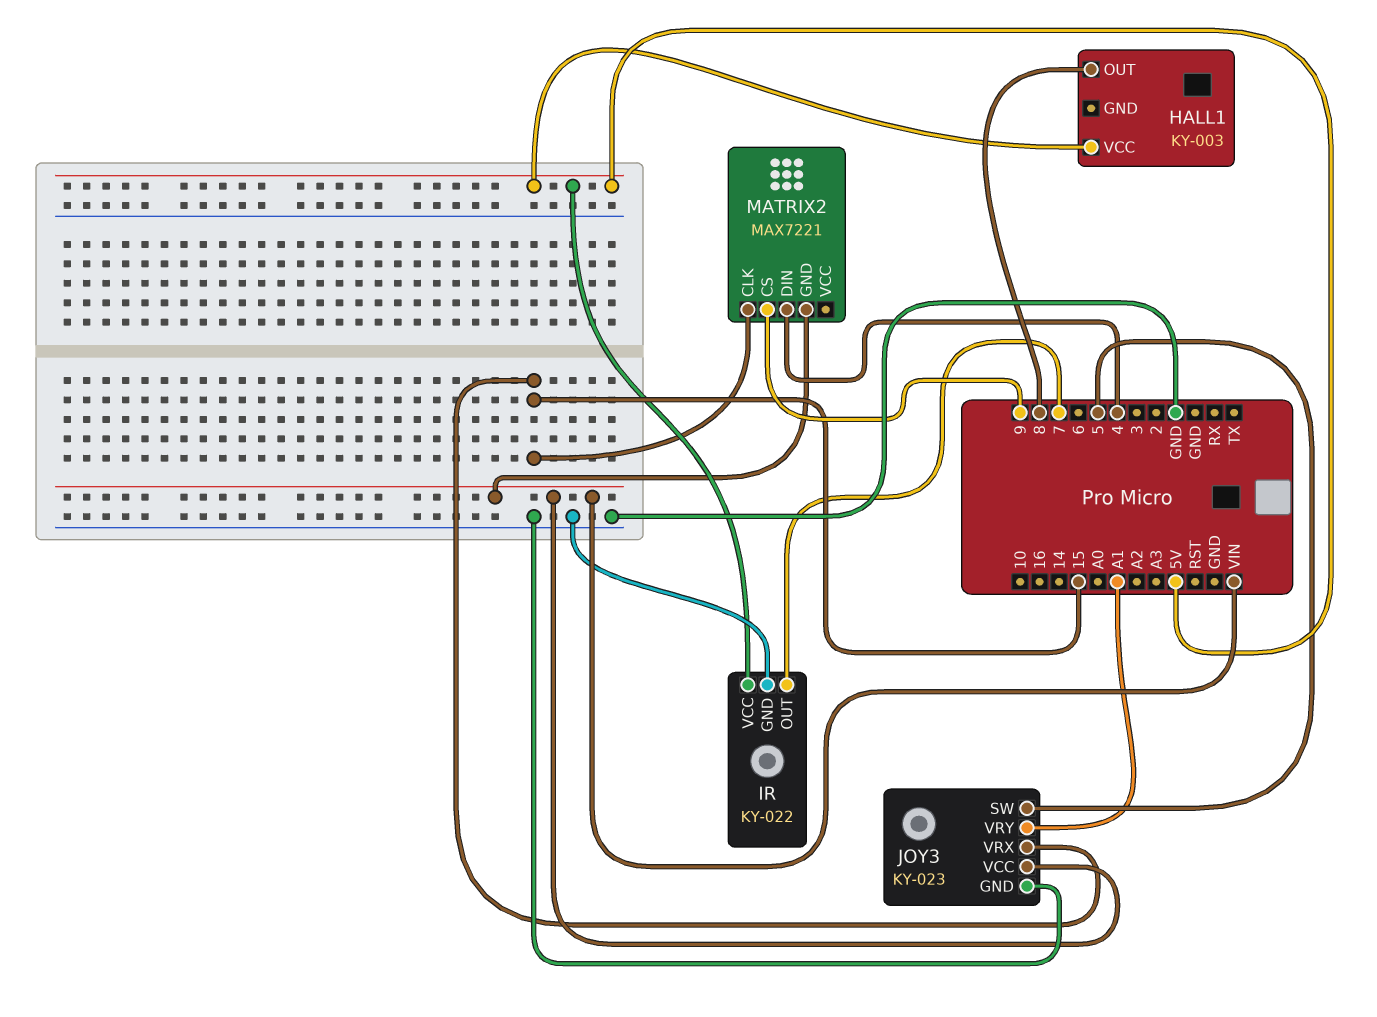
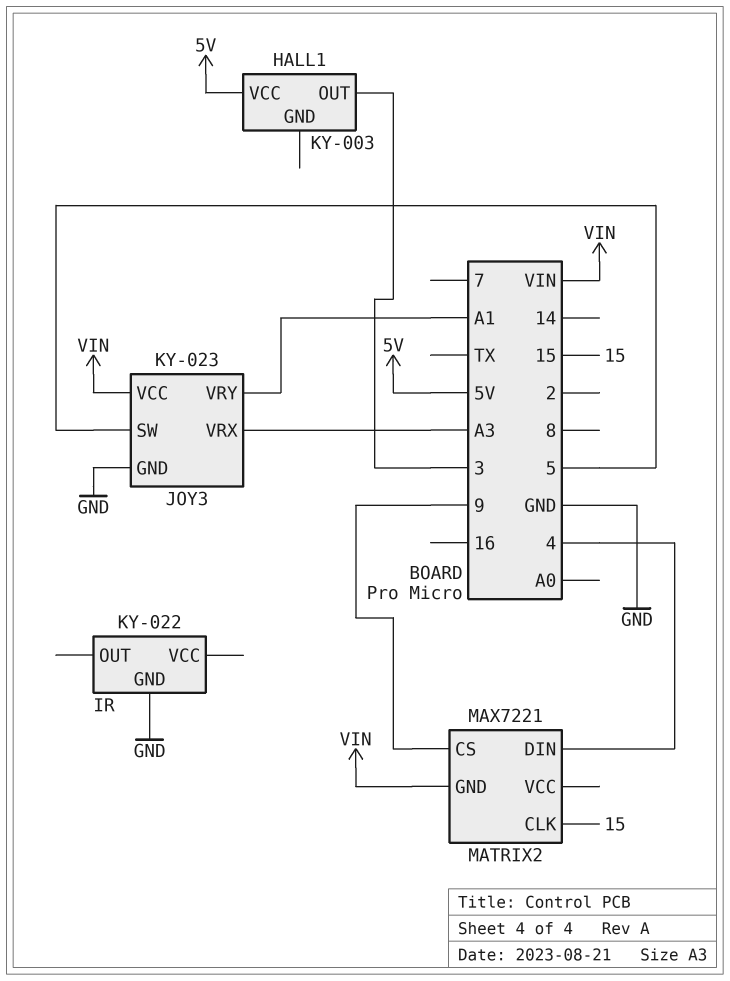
HALL1 pin OUT: 8 -> 3
IR pin OUT: 7 -> none
IR pin VCC: 5V -> none
JOY3 pin VRX: 15 -> A3

